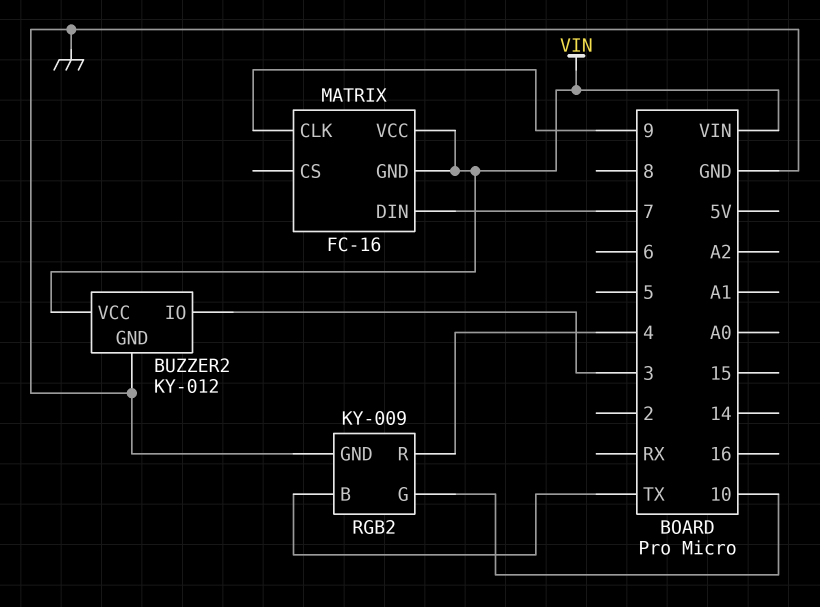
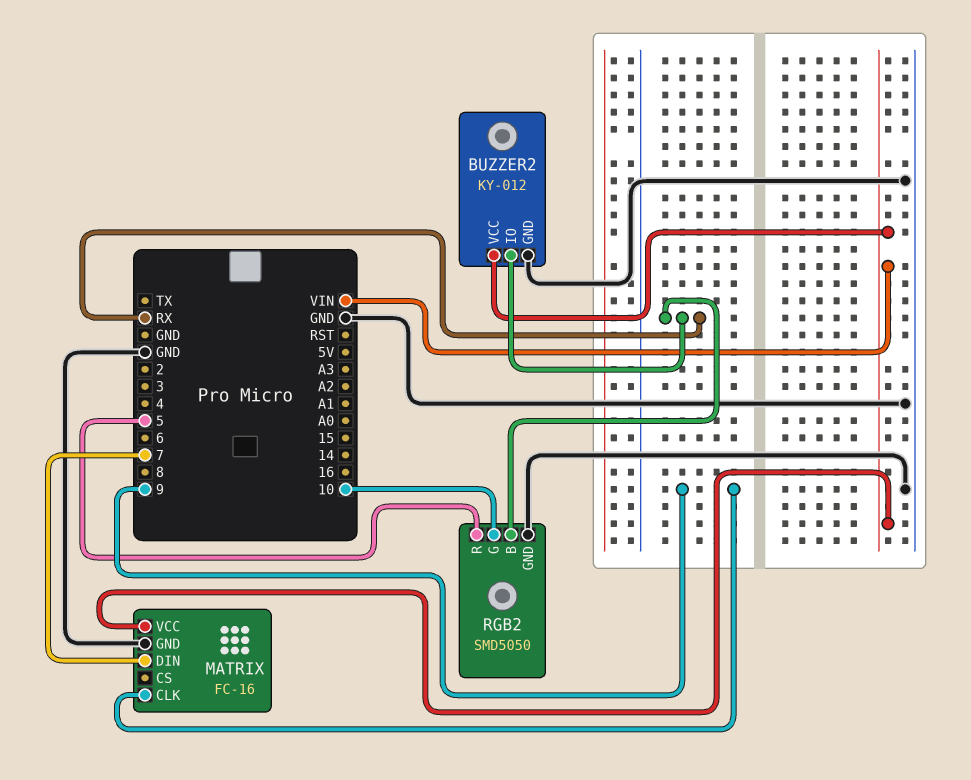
BUZZER2 pin IO: 3 -> RX
MATRIX pin GND: VIN -> GND
RGB2: KY-009 -> SMD5050
RGB2 pin B: TX -> RX
RGB2 pin R: 4 -> 5

